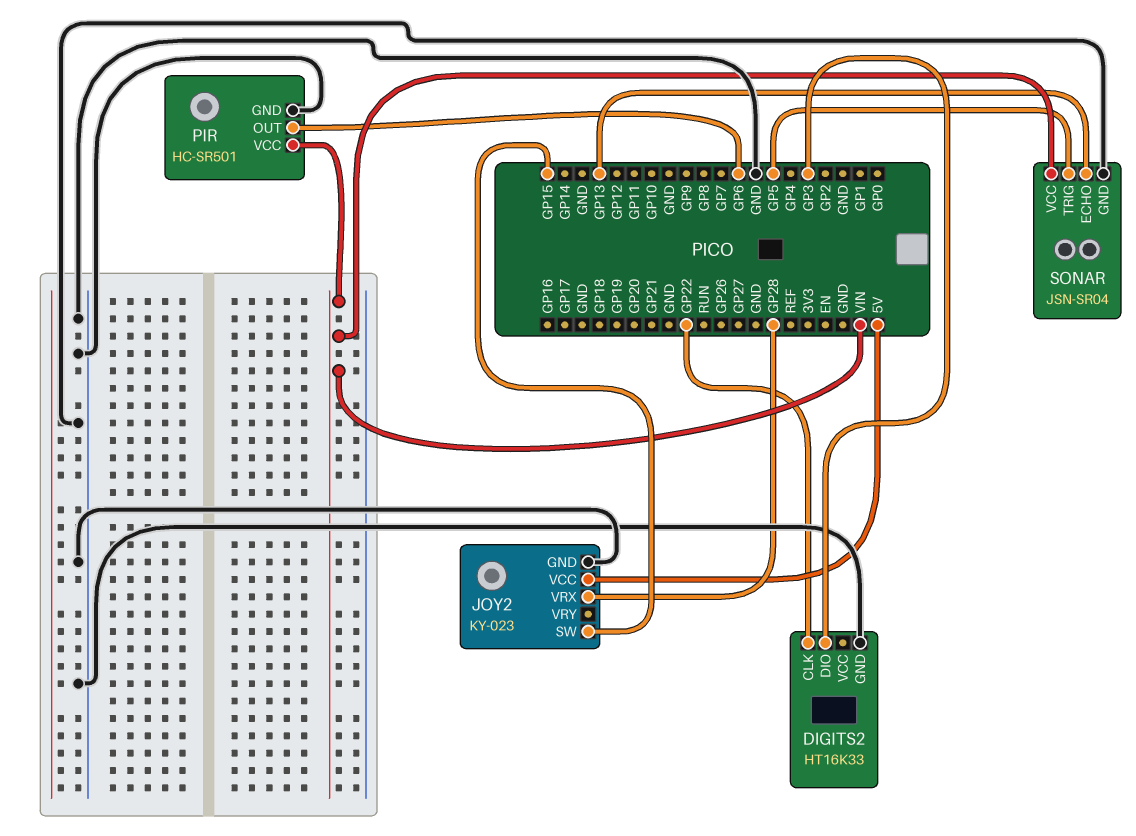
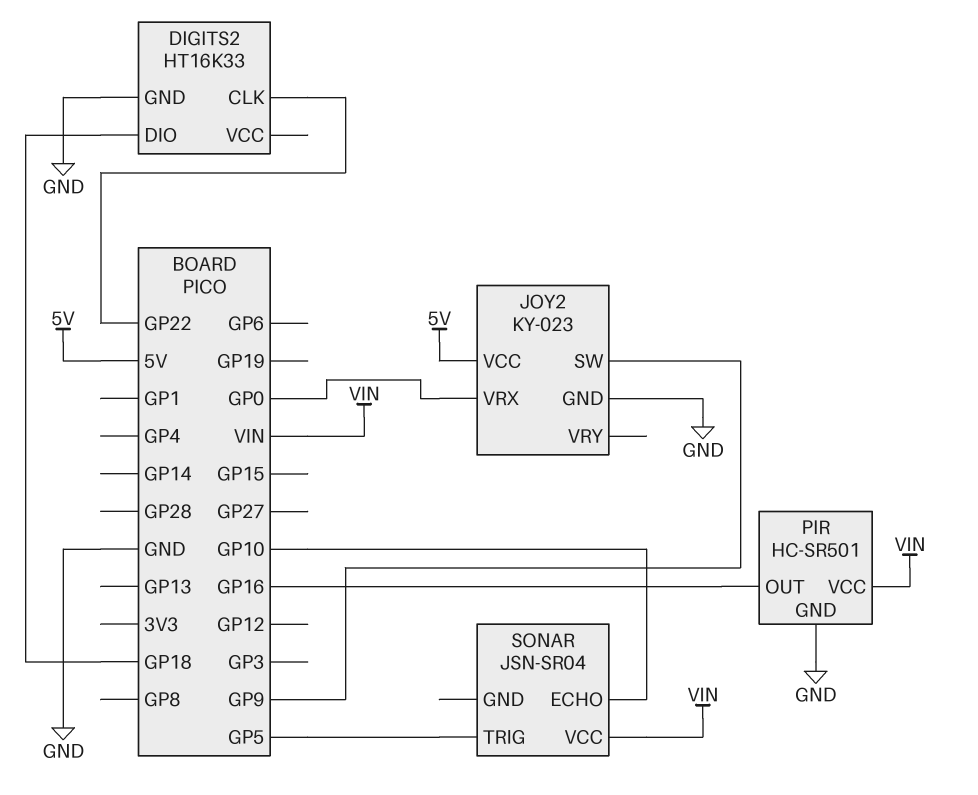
DIGITS2 pin DIO: GP3 -> GP18
JOY2 pin SW: GP15 -> GP9
JOY2 pin VRX: GP28 -> GP0
PIR pin OUT: GP6 -> GP16
SONAR pin ECHO: GP13 -> GP10
SONAR pin GND: GND -> none

